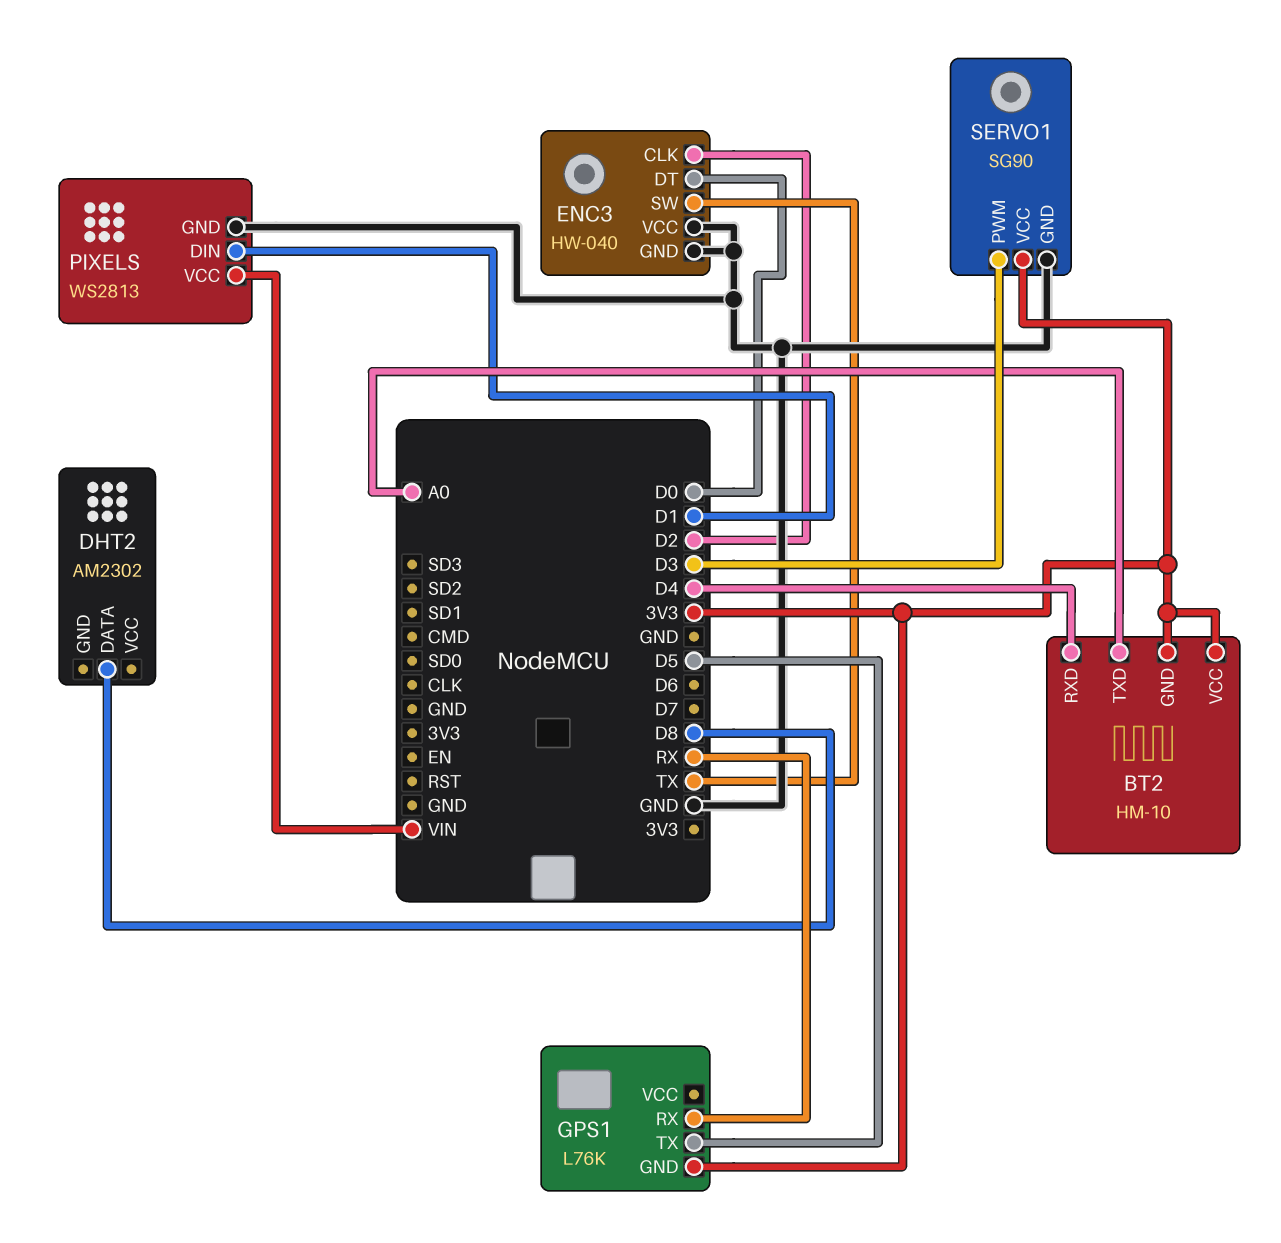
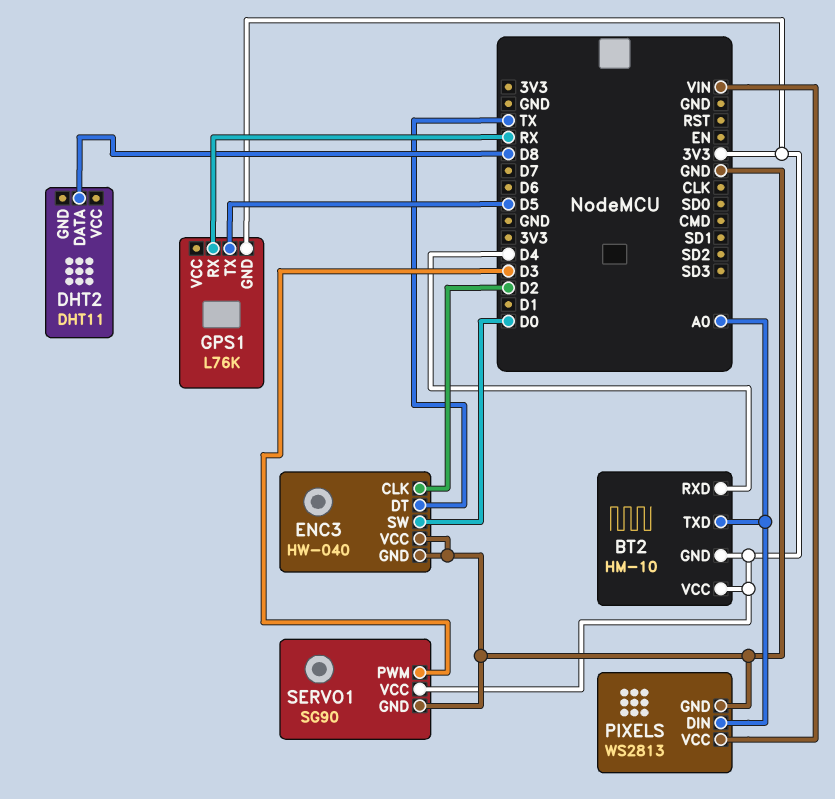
DHT2: AM2302 -> DHT11
ENC3 pin DT: D0 -> TX
ENC3 pin SW: TX -> D0
PIXELS pin DIN: D1 -> A0

